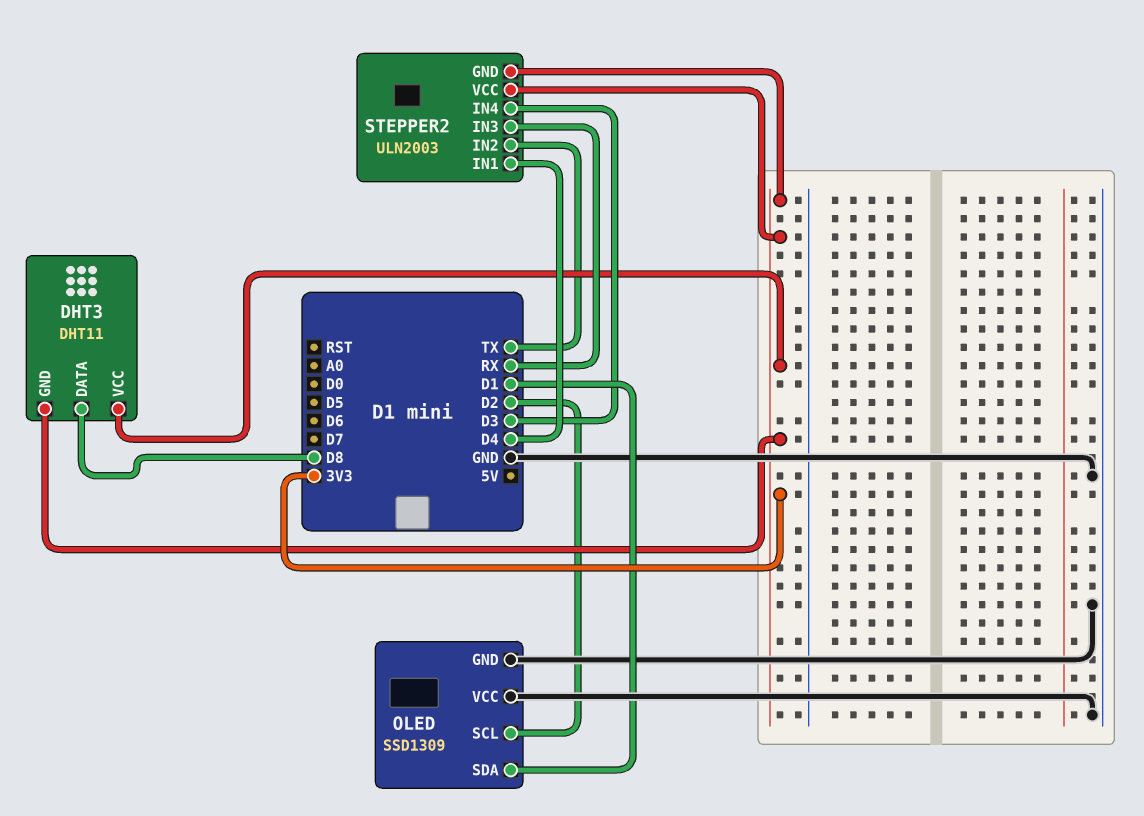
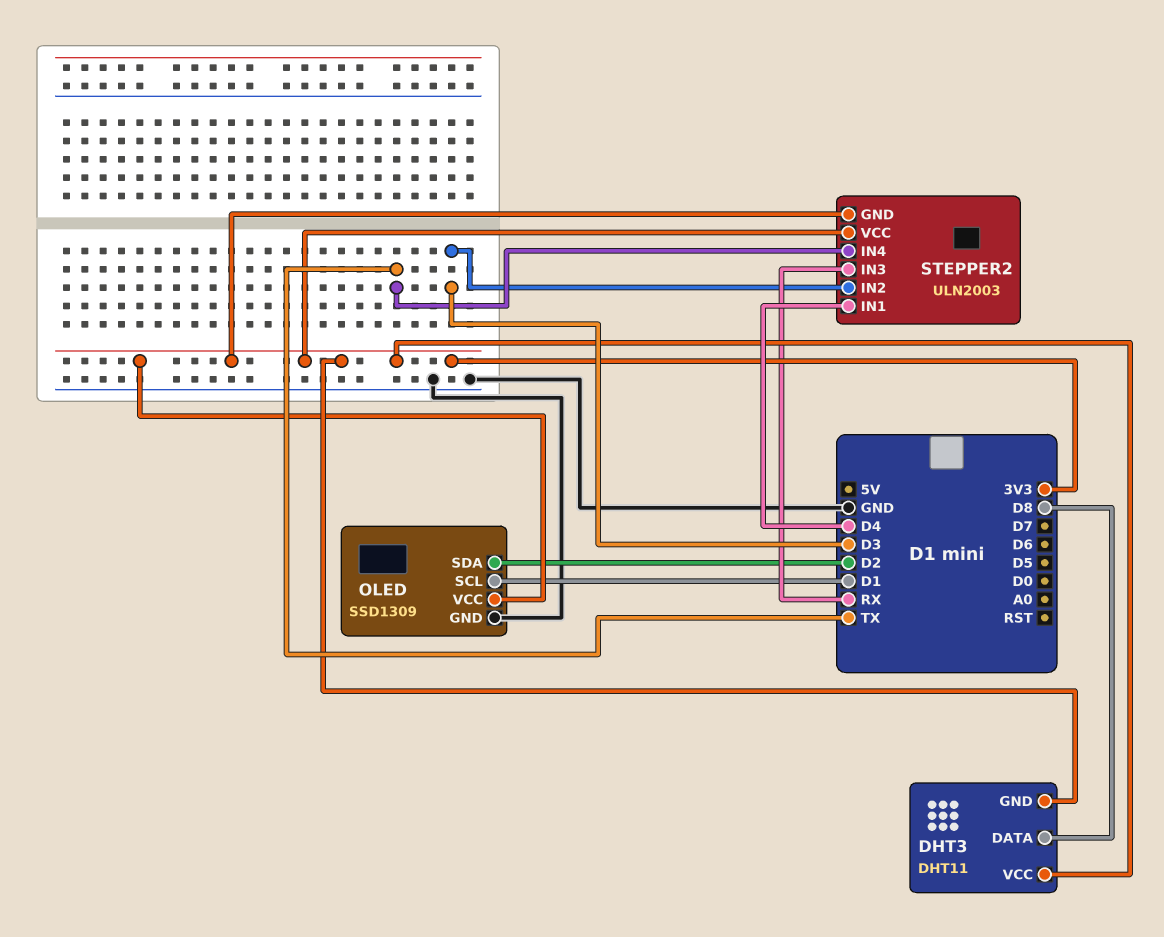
OLED pin SCL: D2 -> D1
OLED pin SDA: D1 -> D2
OLED pin VCC: GND -> 3V3
STEPPER2 pin IN2: TX -> D3
STEPPER2 pin IN4: D3 -> TX

